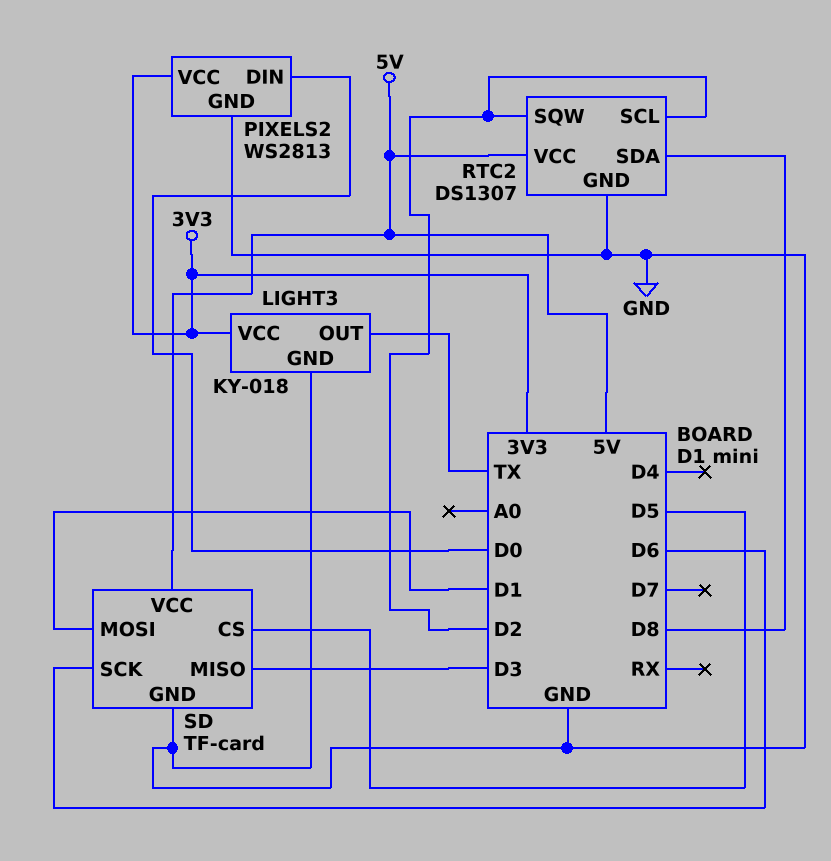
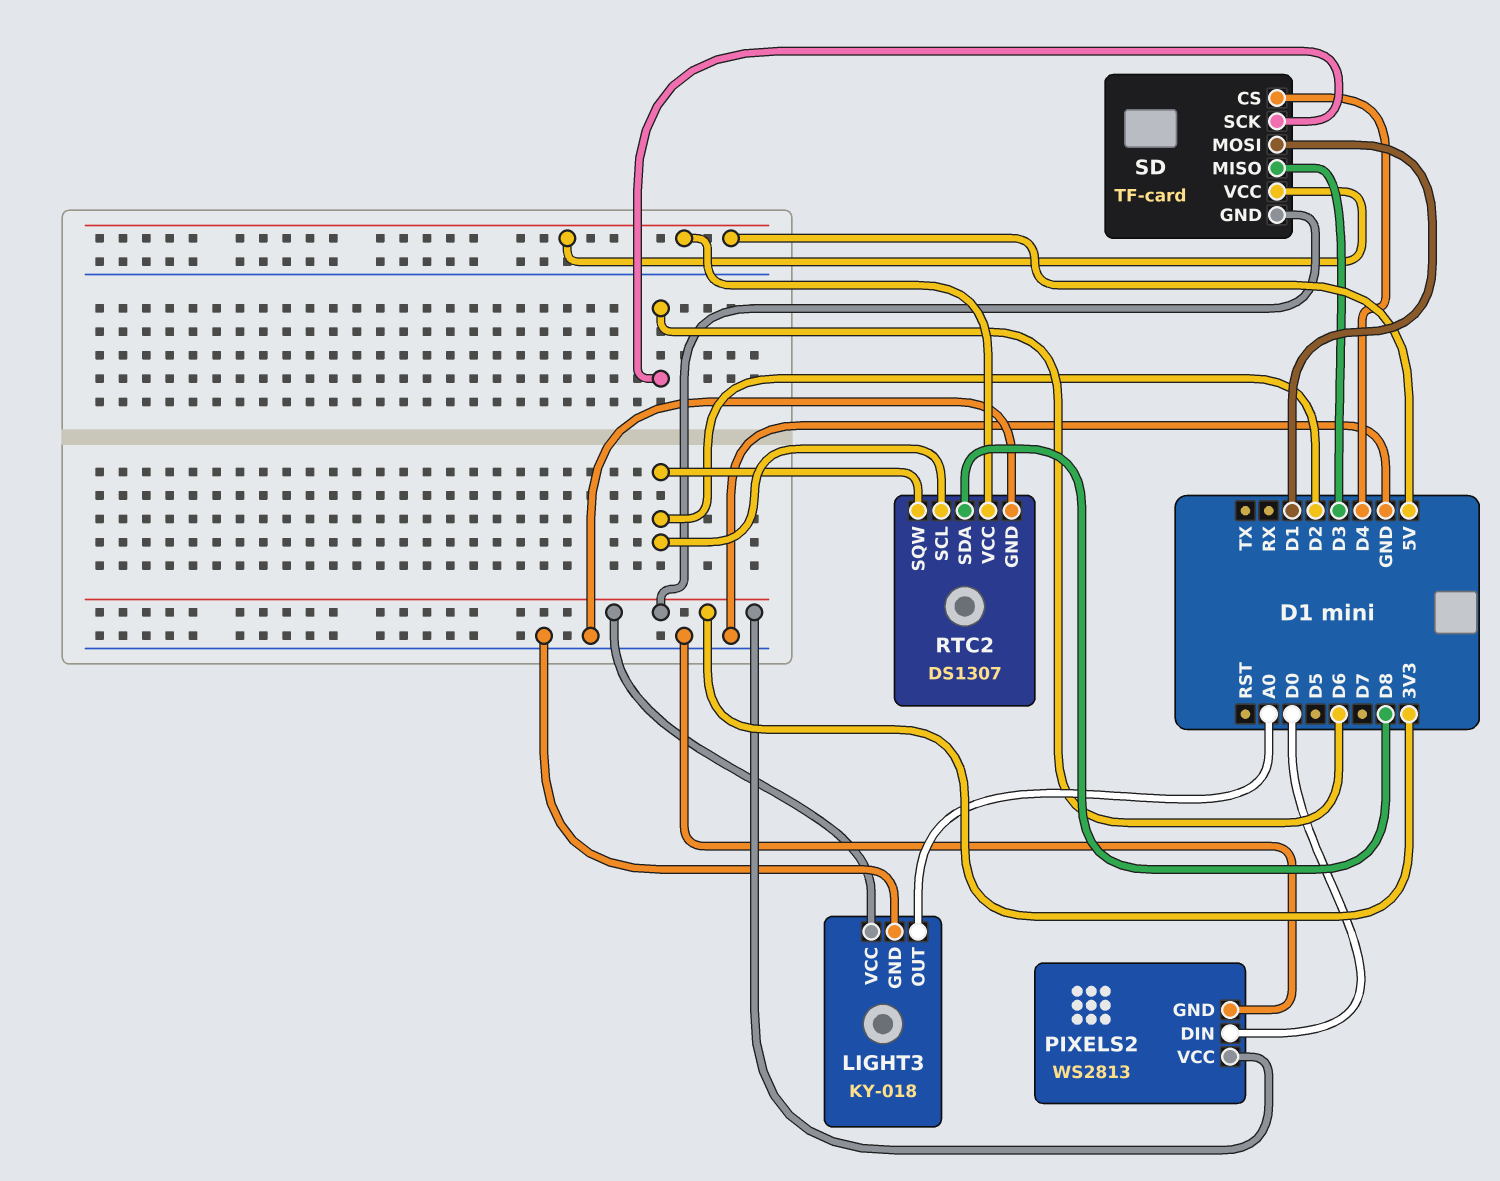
LIGHT3 pin OUT: TX -> A0
SD pin CS: D5 -> D4
SD pin GND: GND -> 3V3

